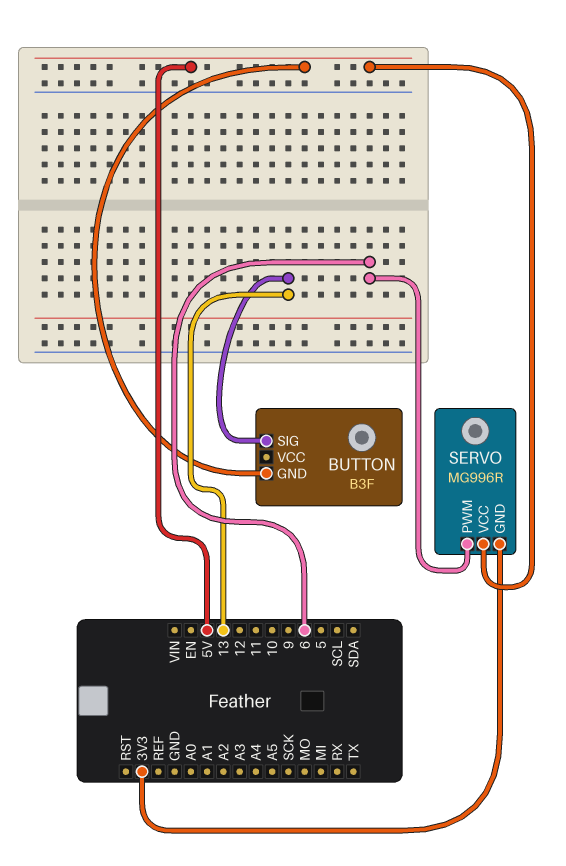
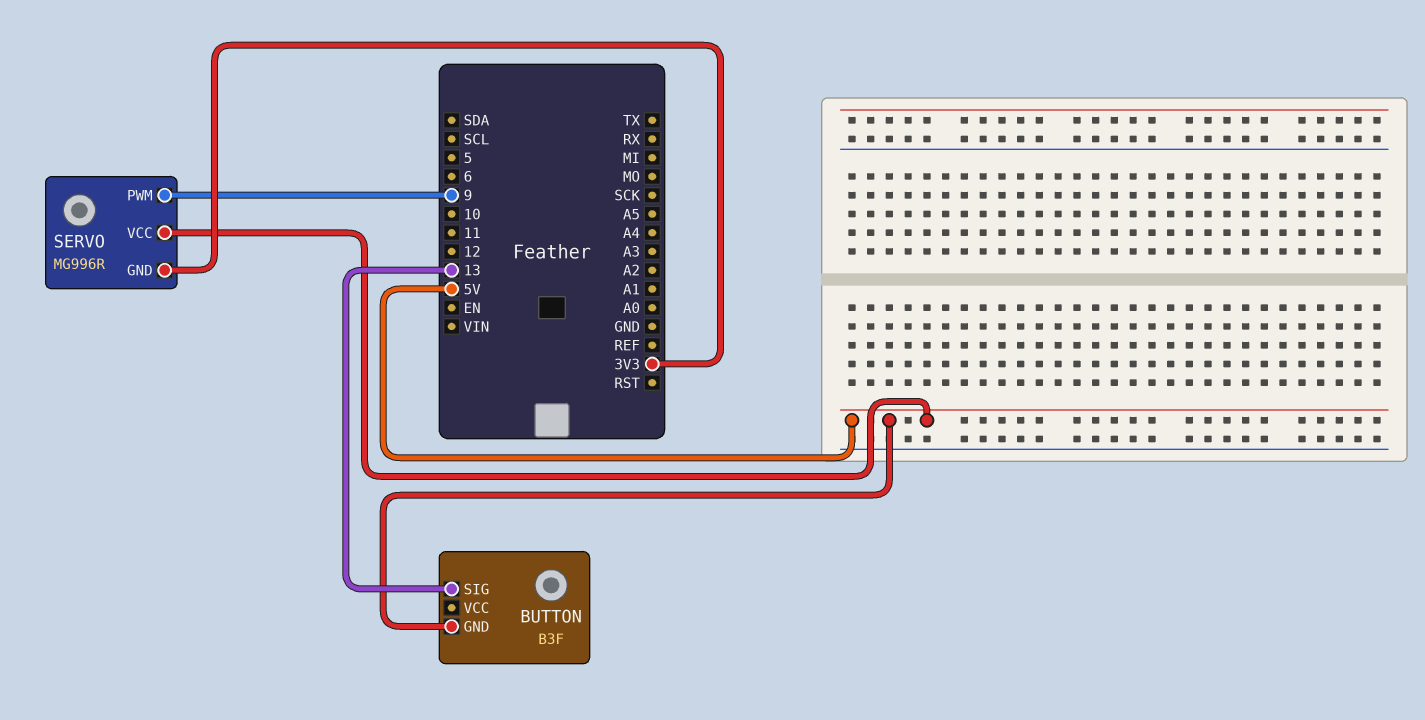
SERVO pin PWM: 6 -> 9

